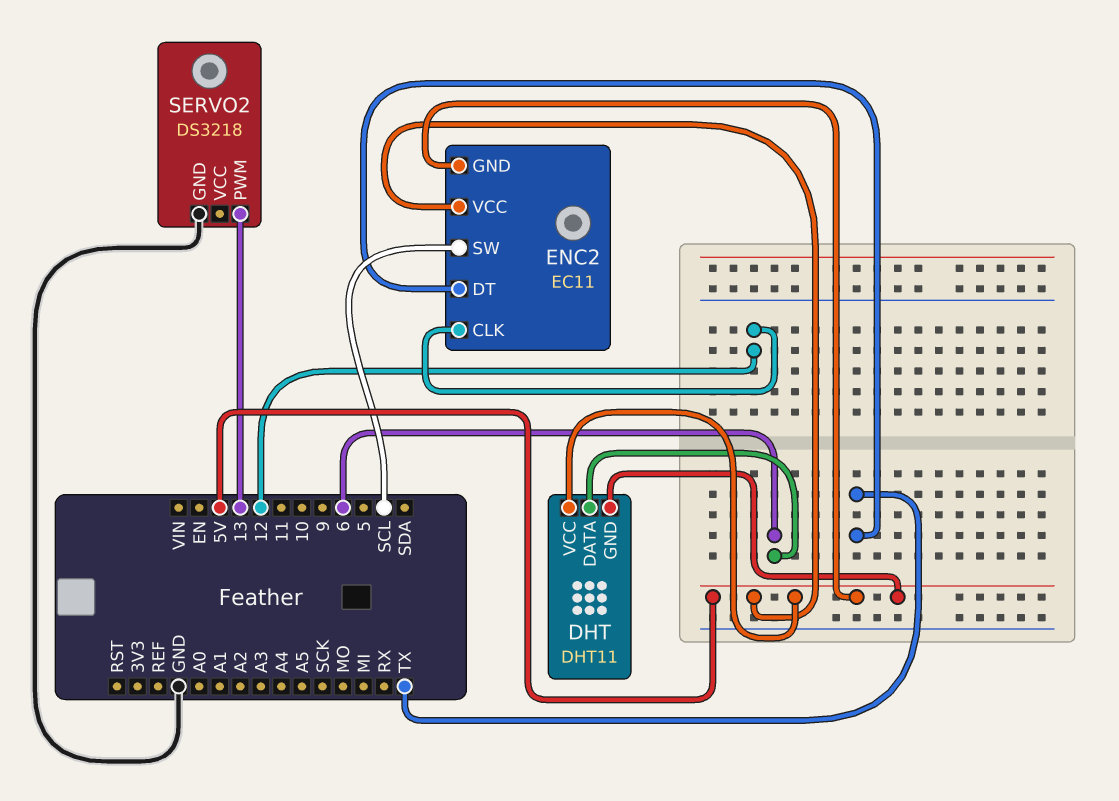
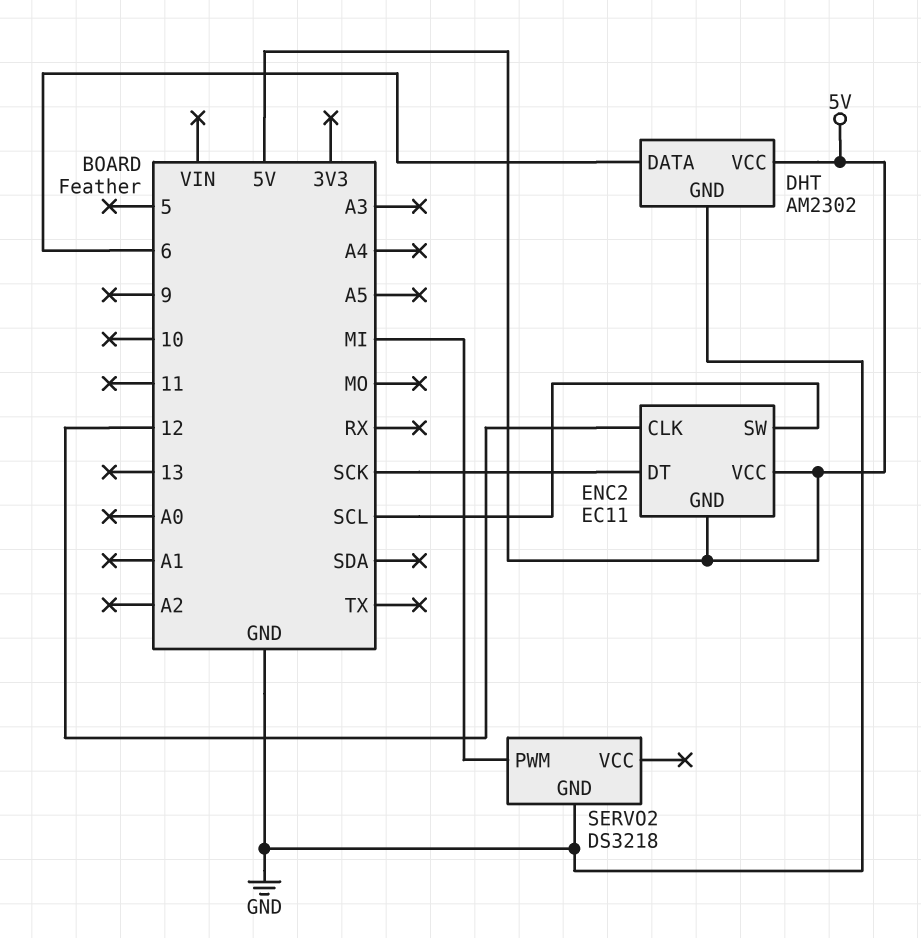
DHT: DHT11 -> AM2302
DHT pin GND: 5V -> GND
ENC2 pin DT: TX -> SCK
SERVO2 pin PWM: 13 -> MI

